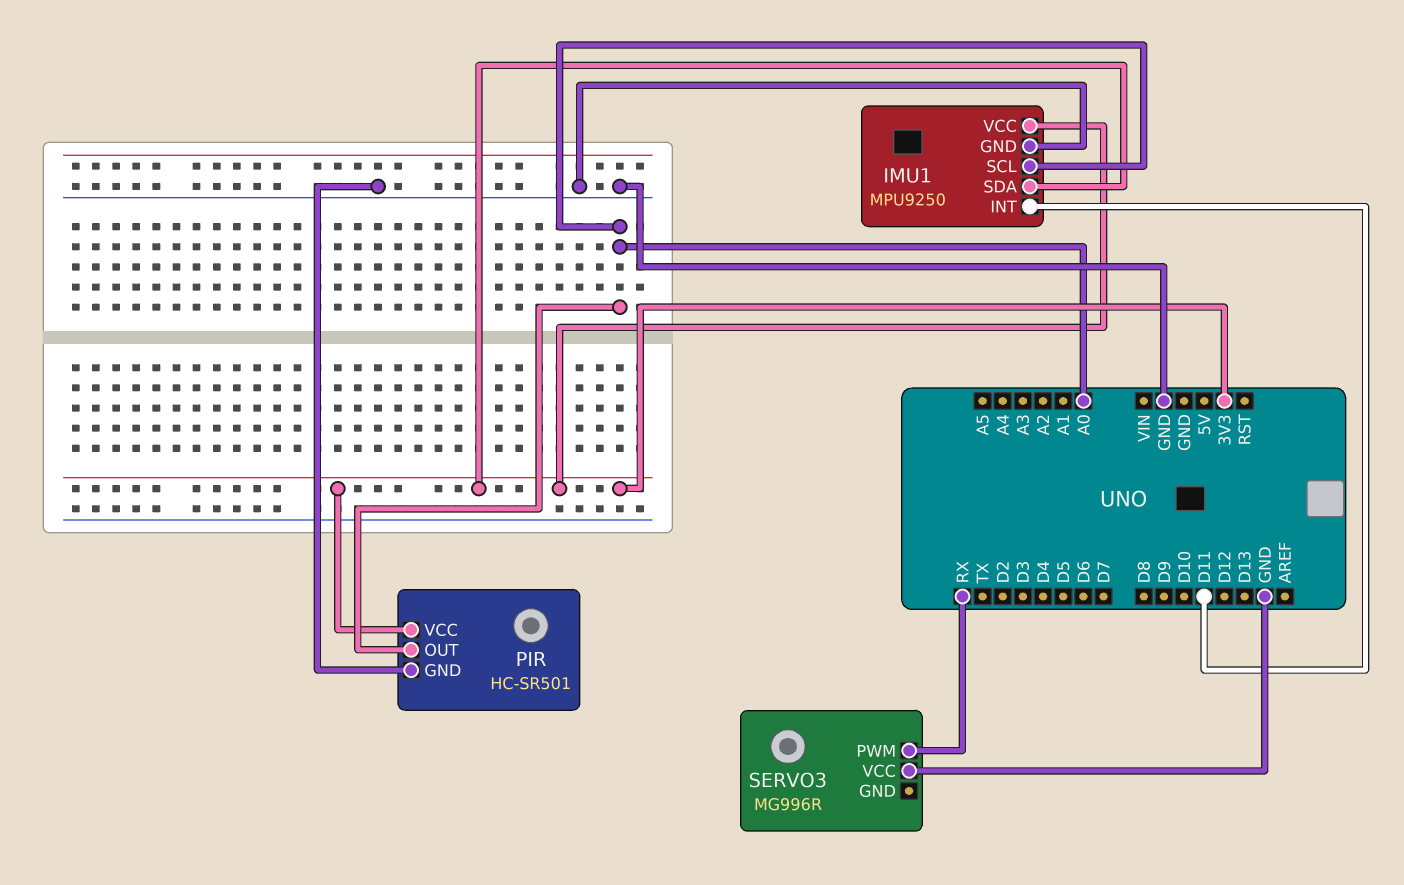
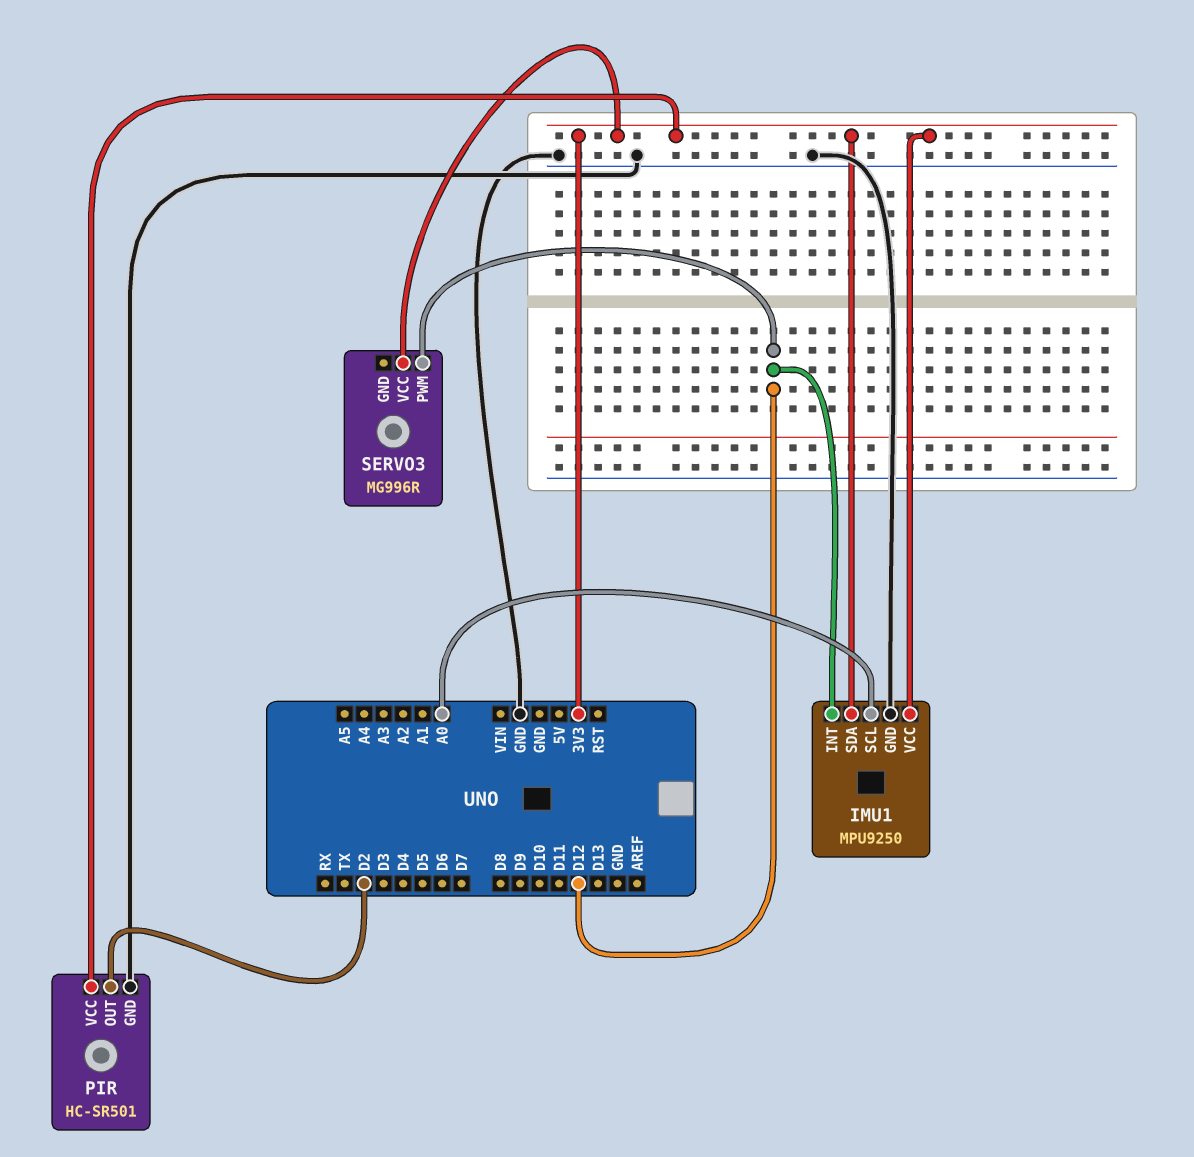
IMU1 pin INT: D11 -> D12
PIR pin OUT: A0 -> D2
SERVO3 pin PWM: RX -> D12
SERVO3 pin VCC: GND -> 3V3

